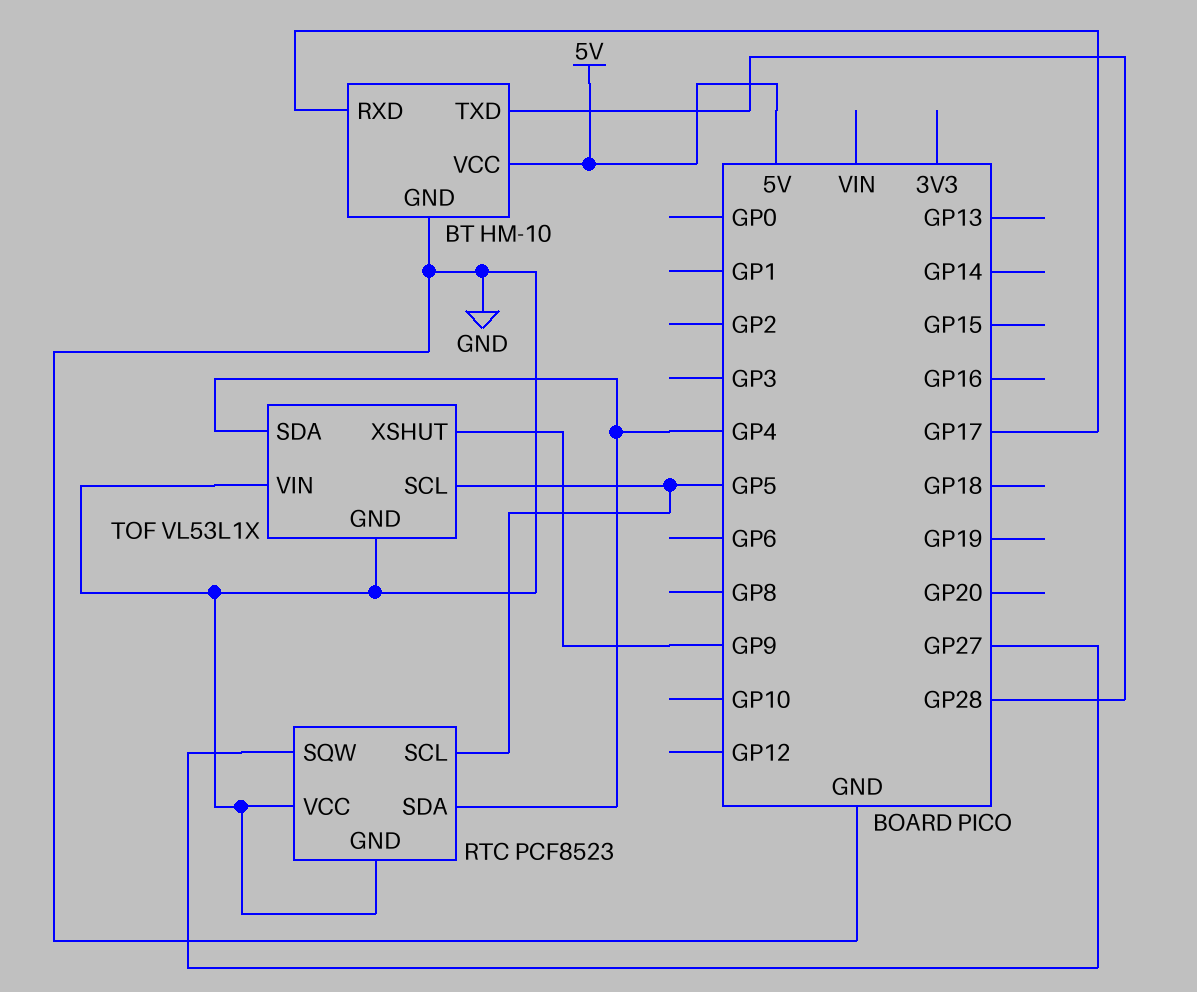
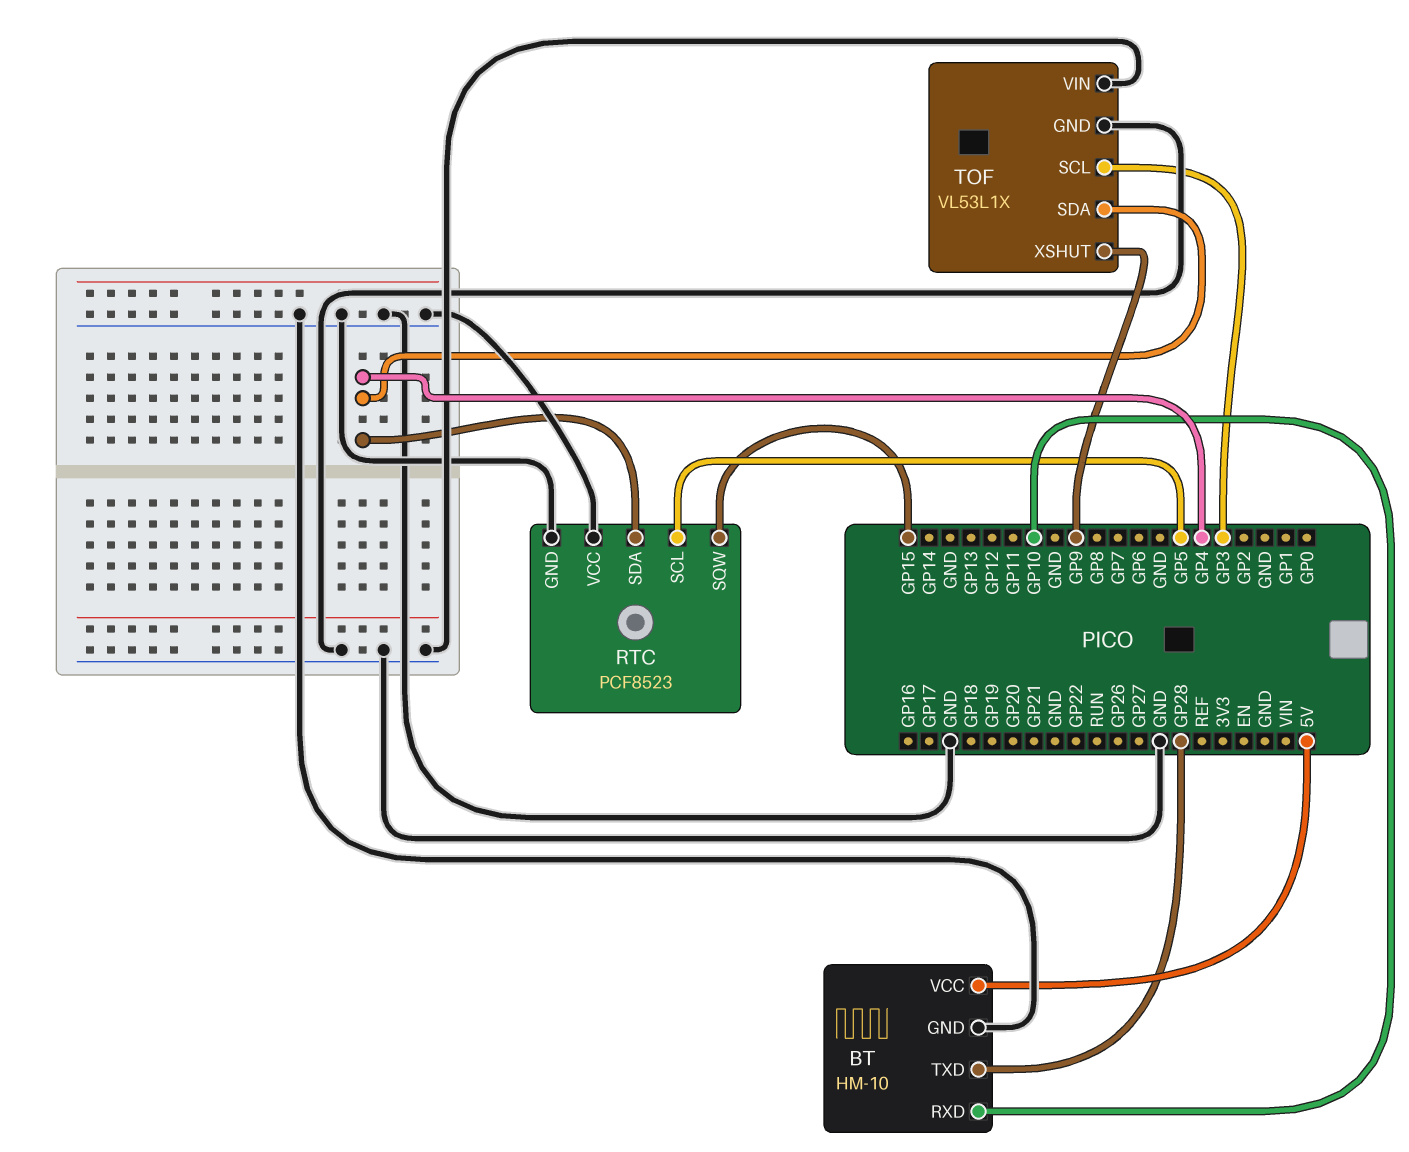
BT pin RXD: GP17 -> GP10
RTC pin SQW: GP27 -> GP15
TOF pin SCL: GP5 -> GP3

